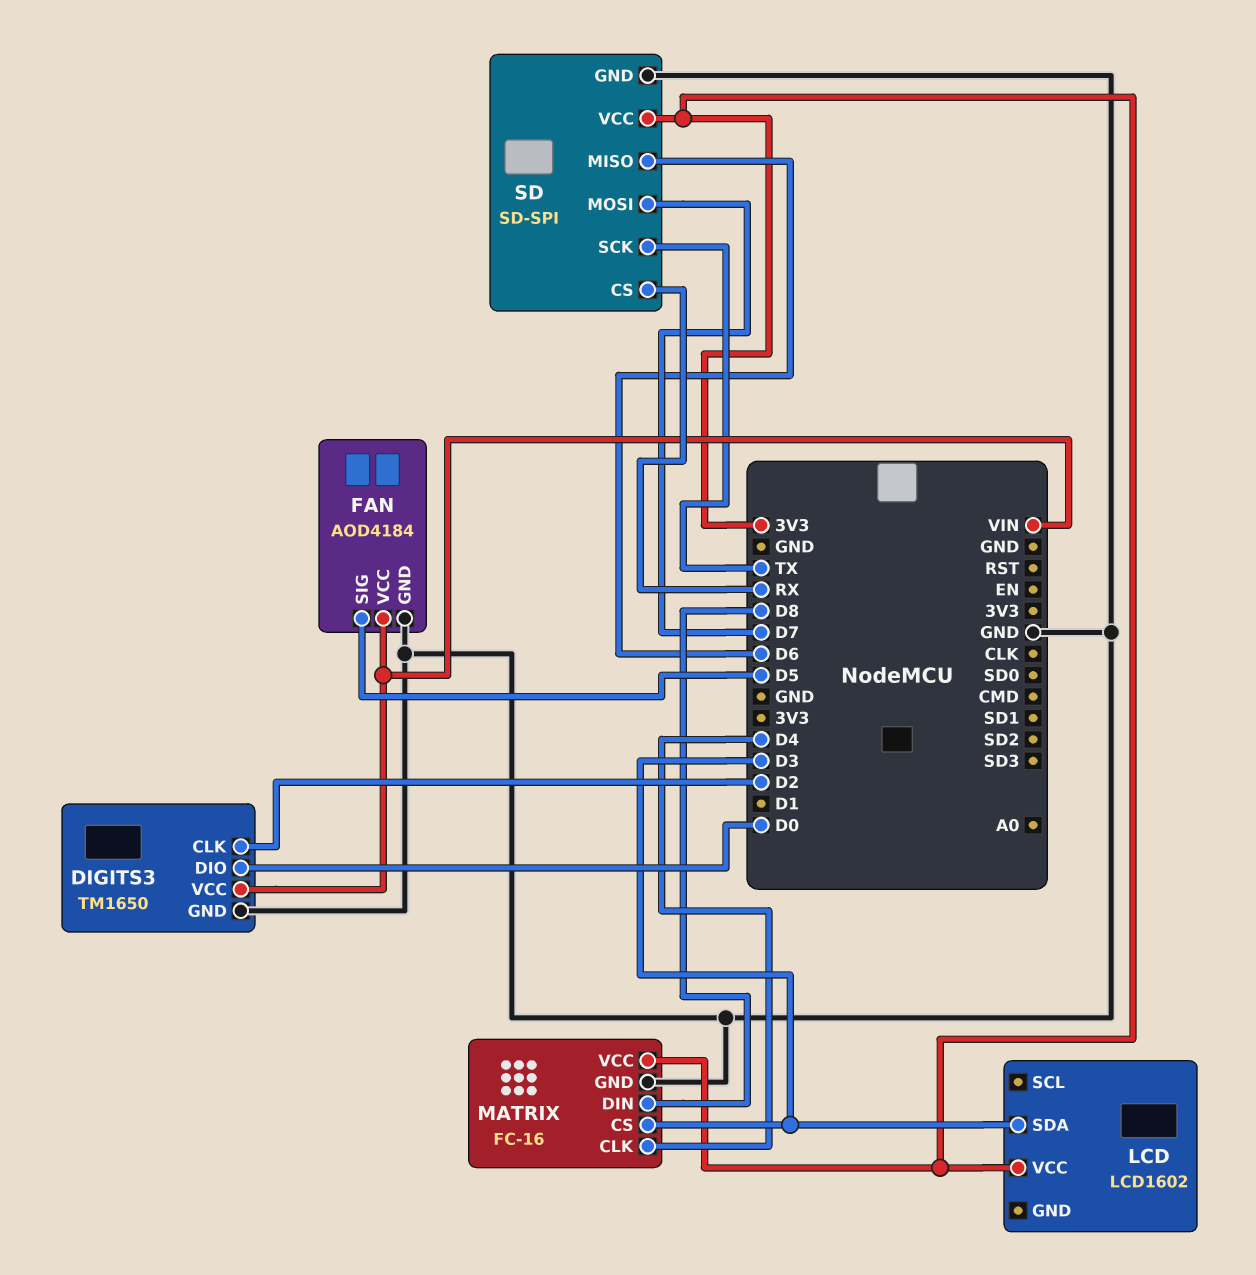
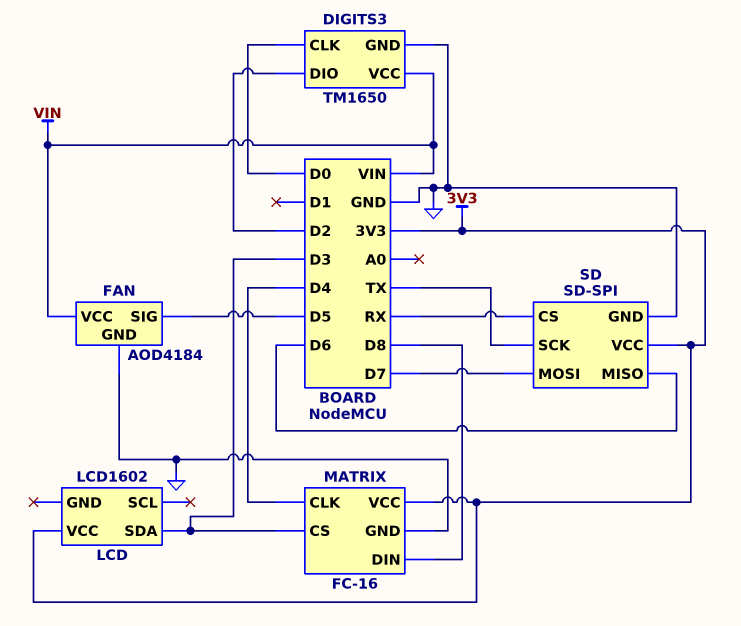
DIGITS3 pin CLK: D2 -> D0
DIGITS3 pin DIO: D0 -> D2

